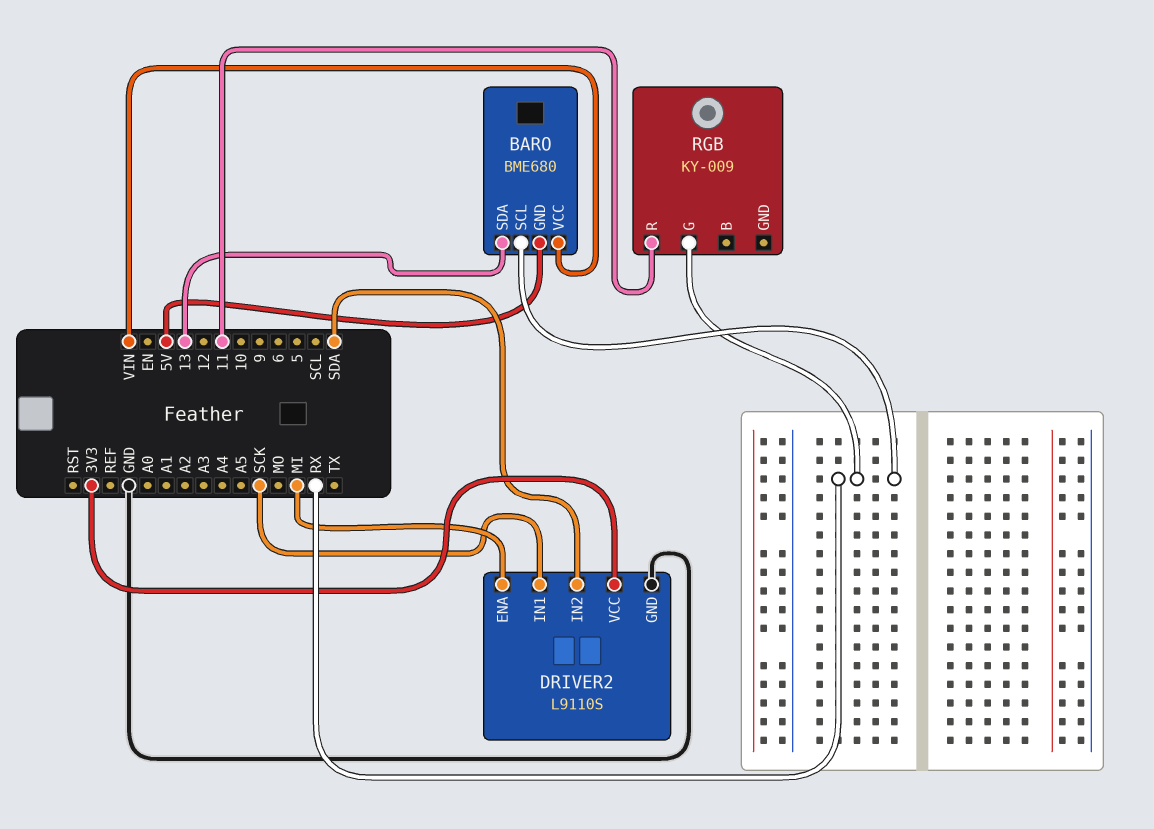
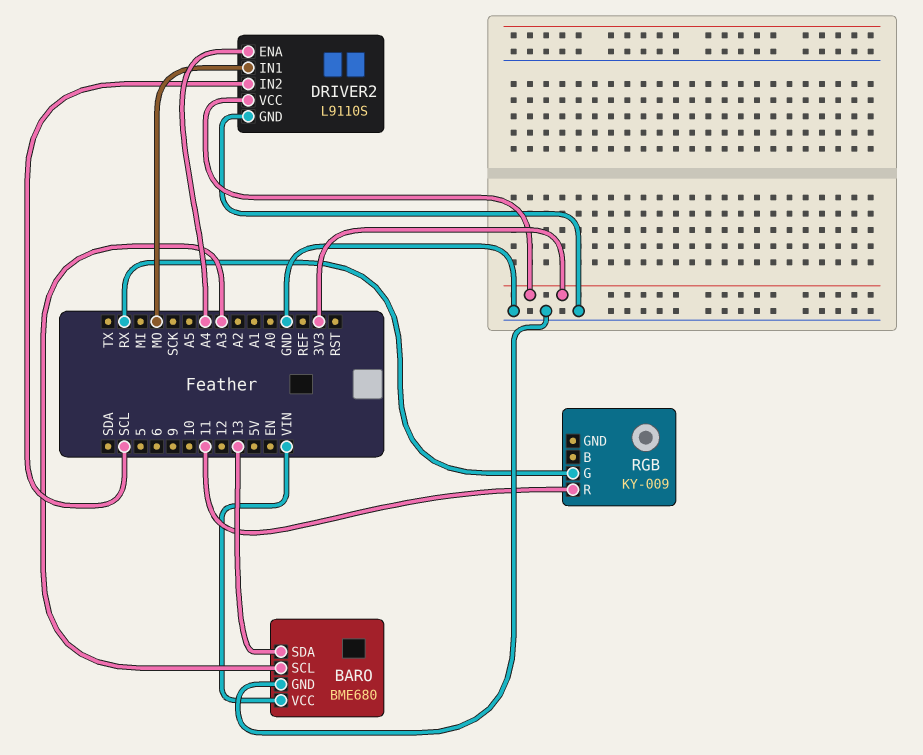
BARO pin GND: 5V -> GND
BARO pin SCL: RX -> A3
DRIVER2 pin ENA: MI -> A4
DRIVER2 pin IN1: SCK -> MO
DRIVER2 pin IN2: SDA -> SCL

